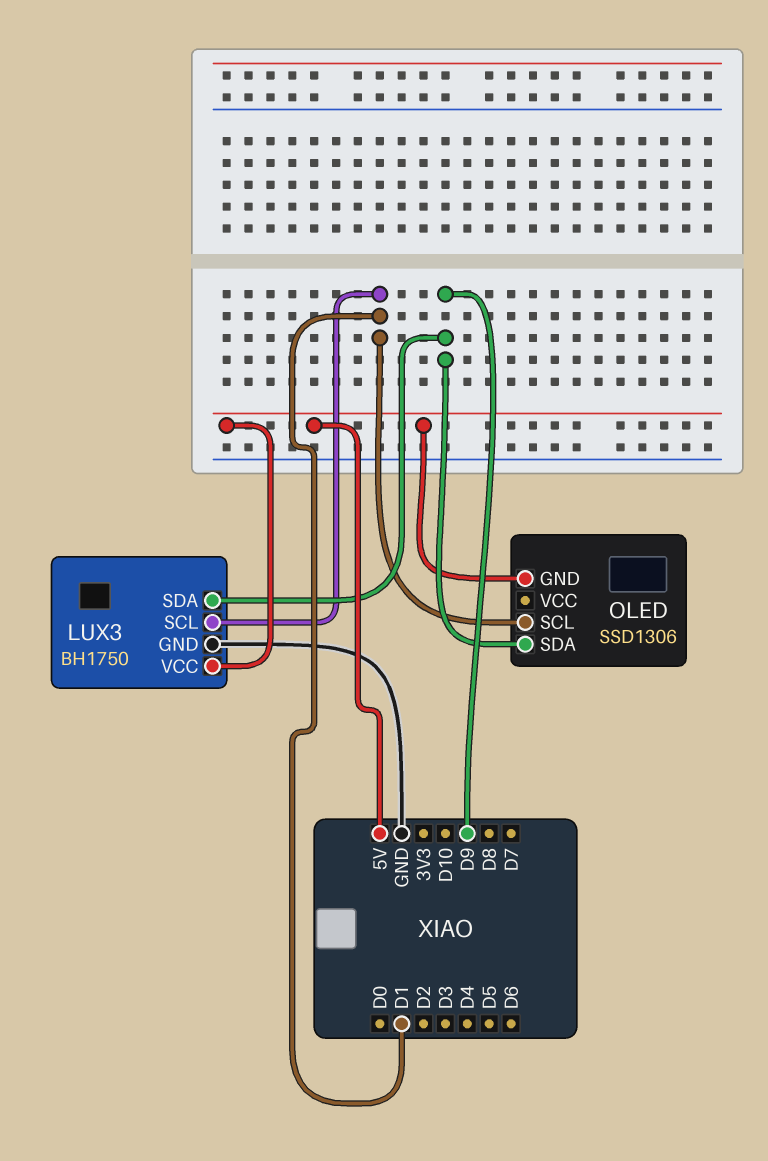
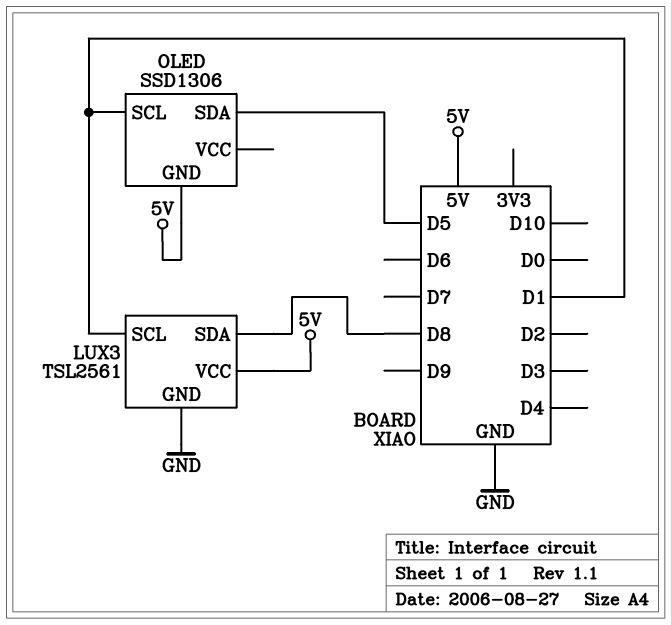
LUX3: BH1750 -> TSL2561
LUX3 pin SDA: D9 -> D8
OLED pin SDA: D9 -> D5

